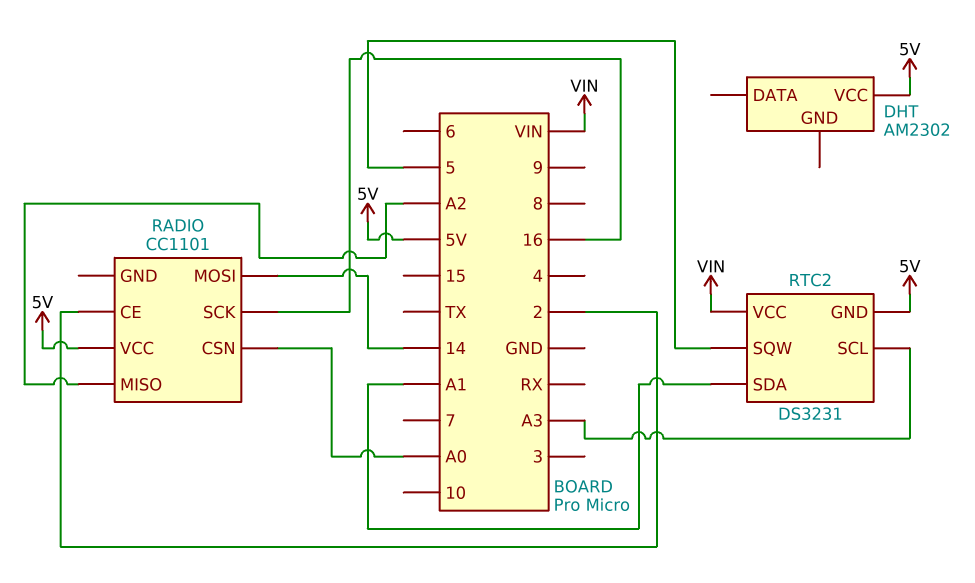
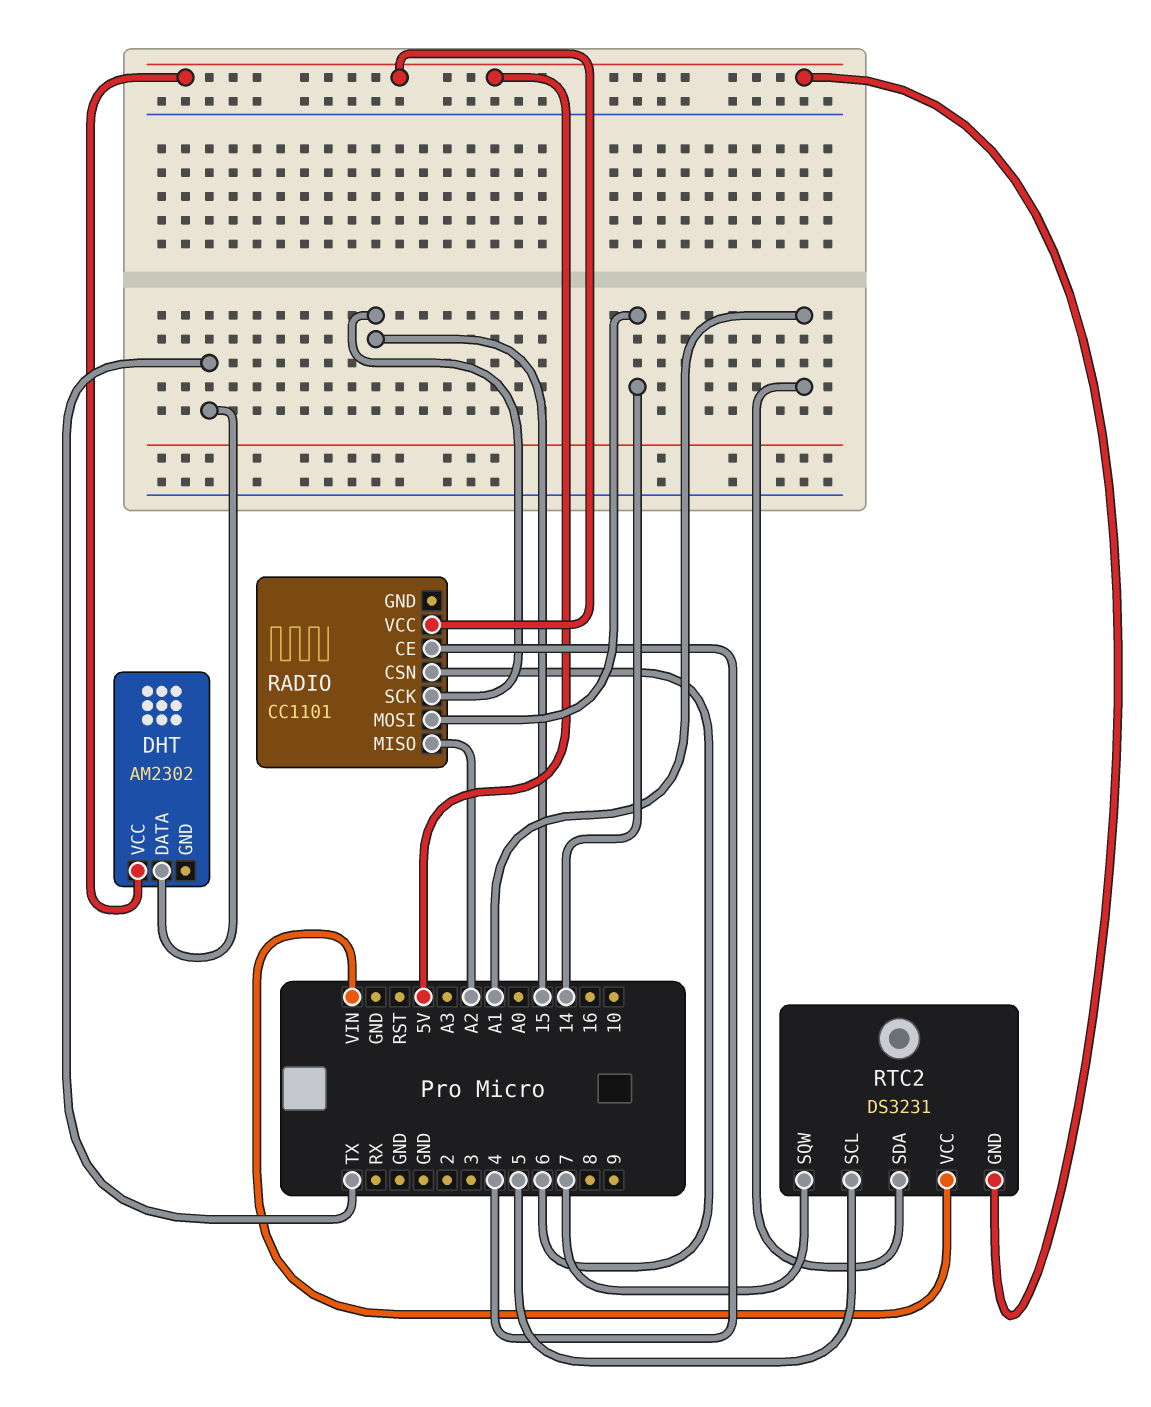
DHT pin DATA: none -> TX
RADIO pin CE: 2 -> 4
RADIO pin CSN: A0 -> 6
RADIO pin SCK: 16 -> 15
RTC2 pin SCL: A3 -> 5
RTC2 pin SQW: 5 -> 7

